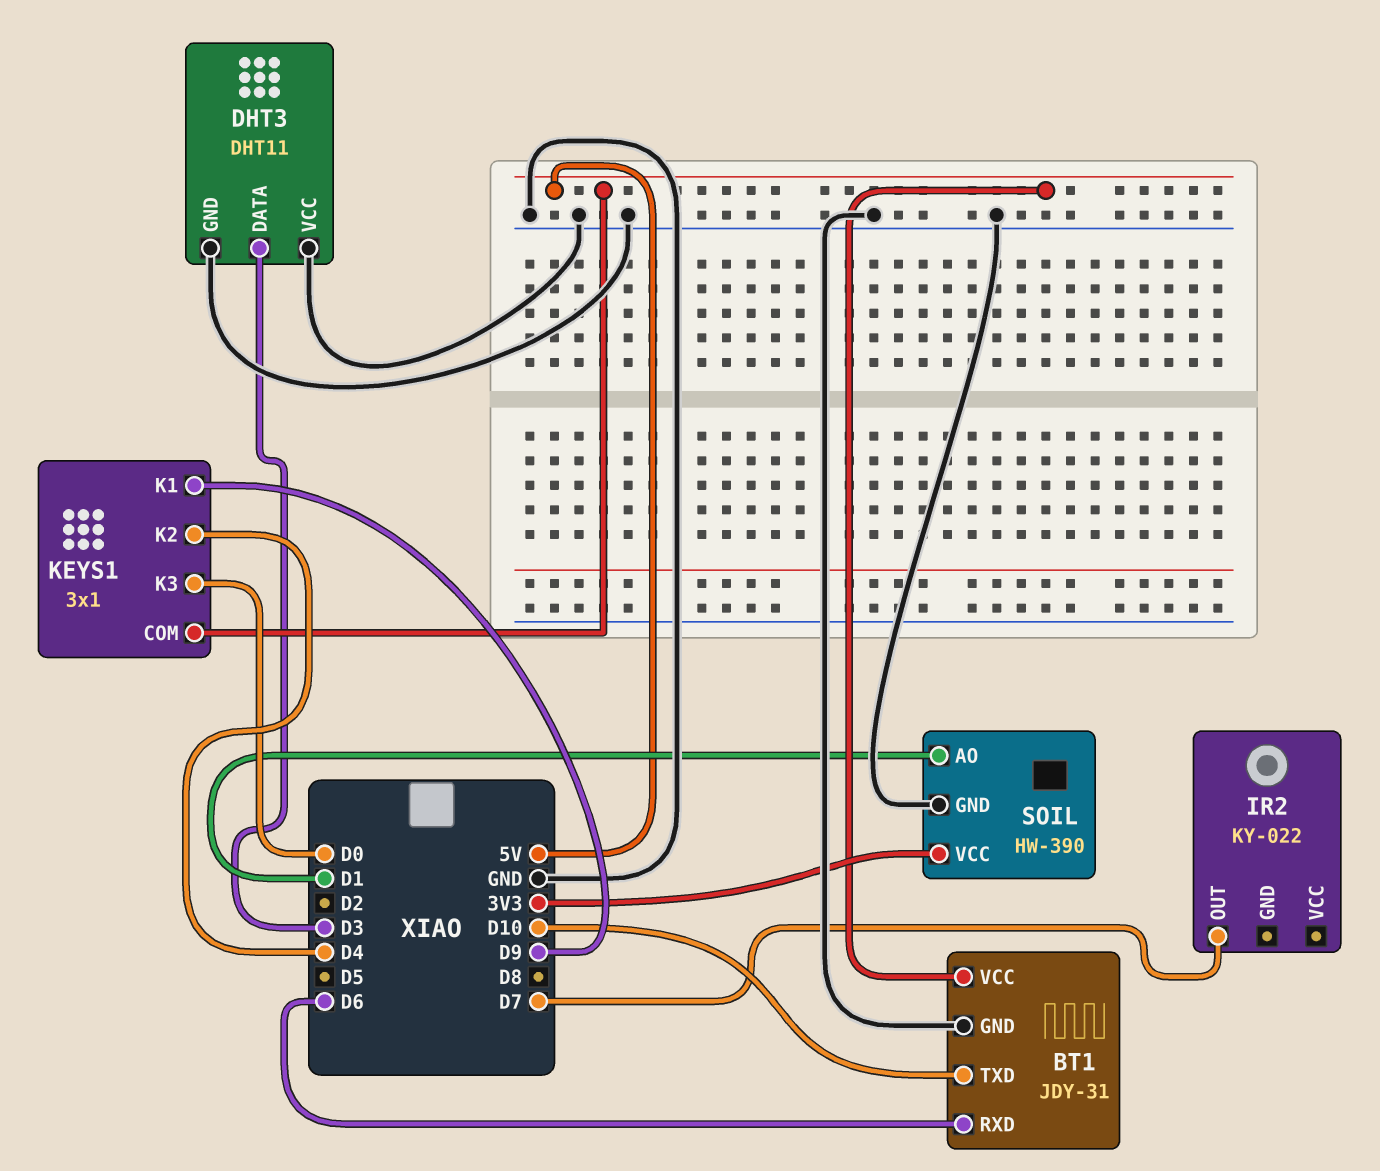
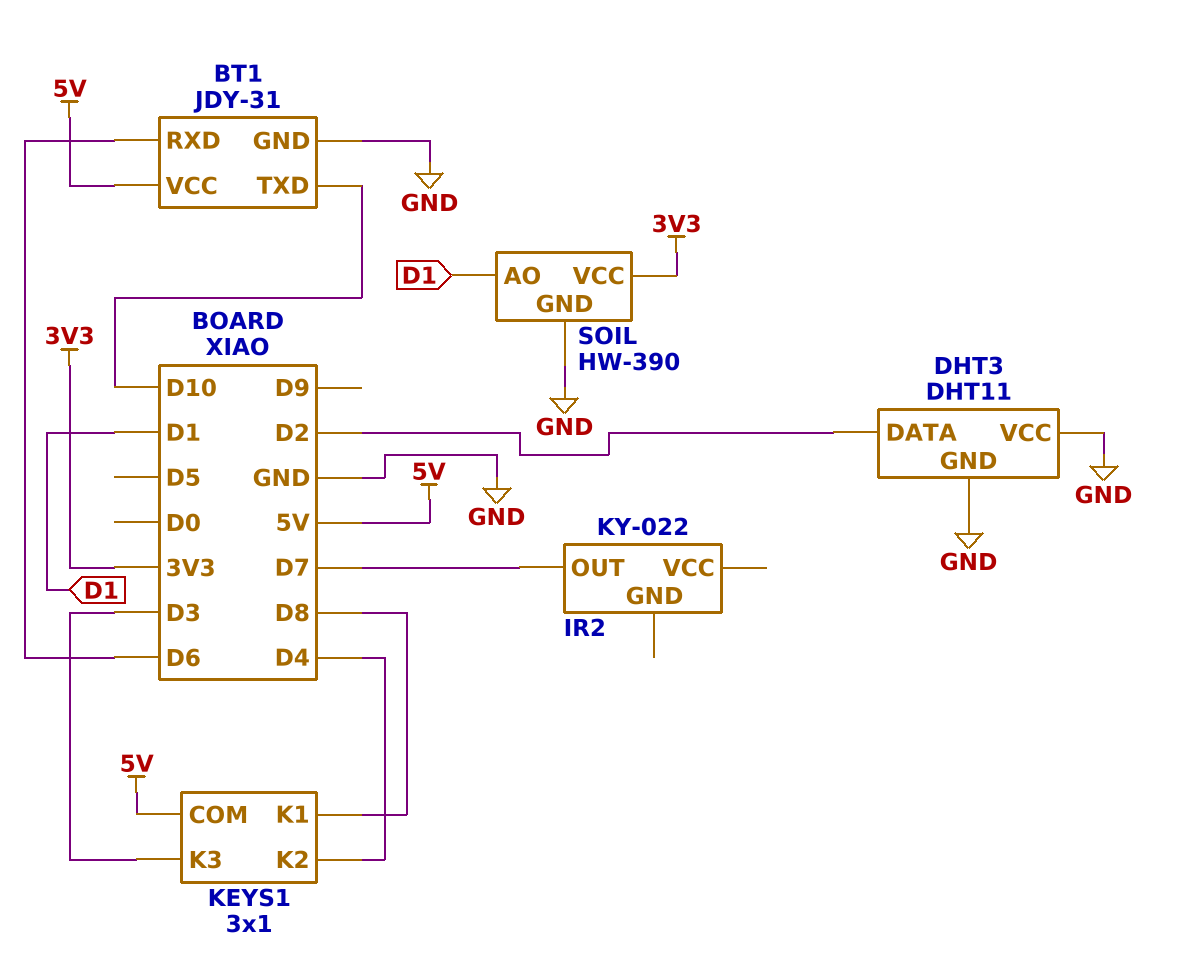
DHT3 pin DATA: D3 -> D2
KEYS1 pin K1: D9 -> D8
KEYS1 pin K3: D0 -> D3

